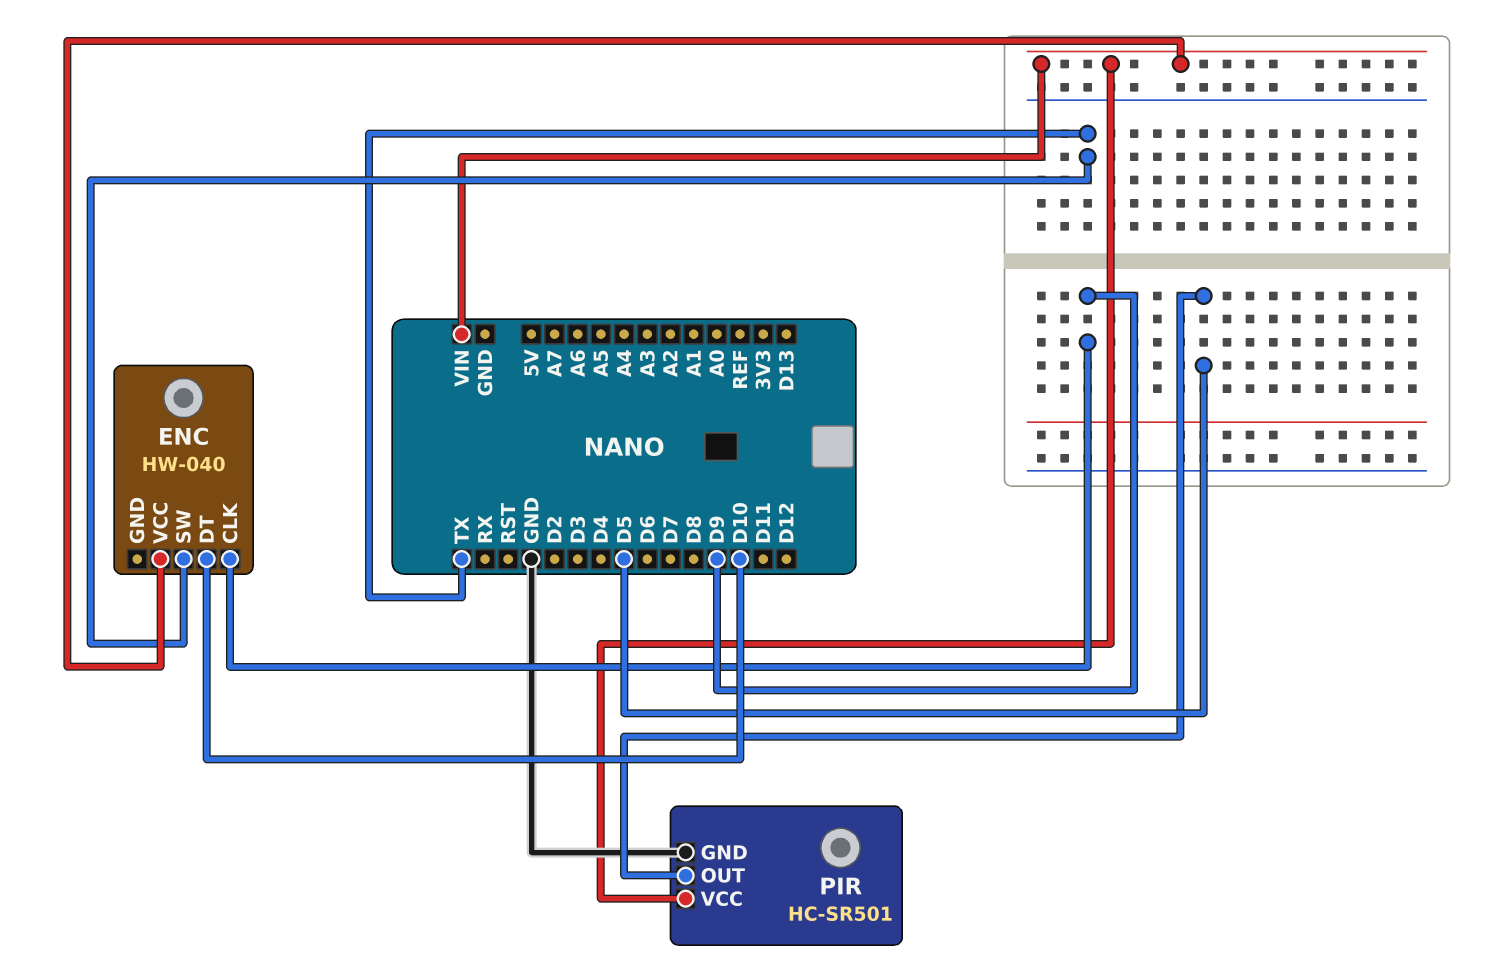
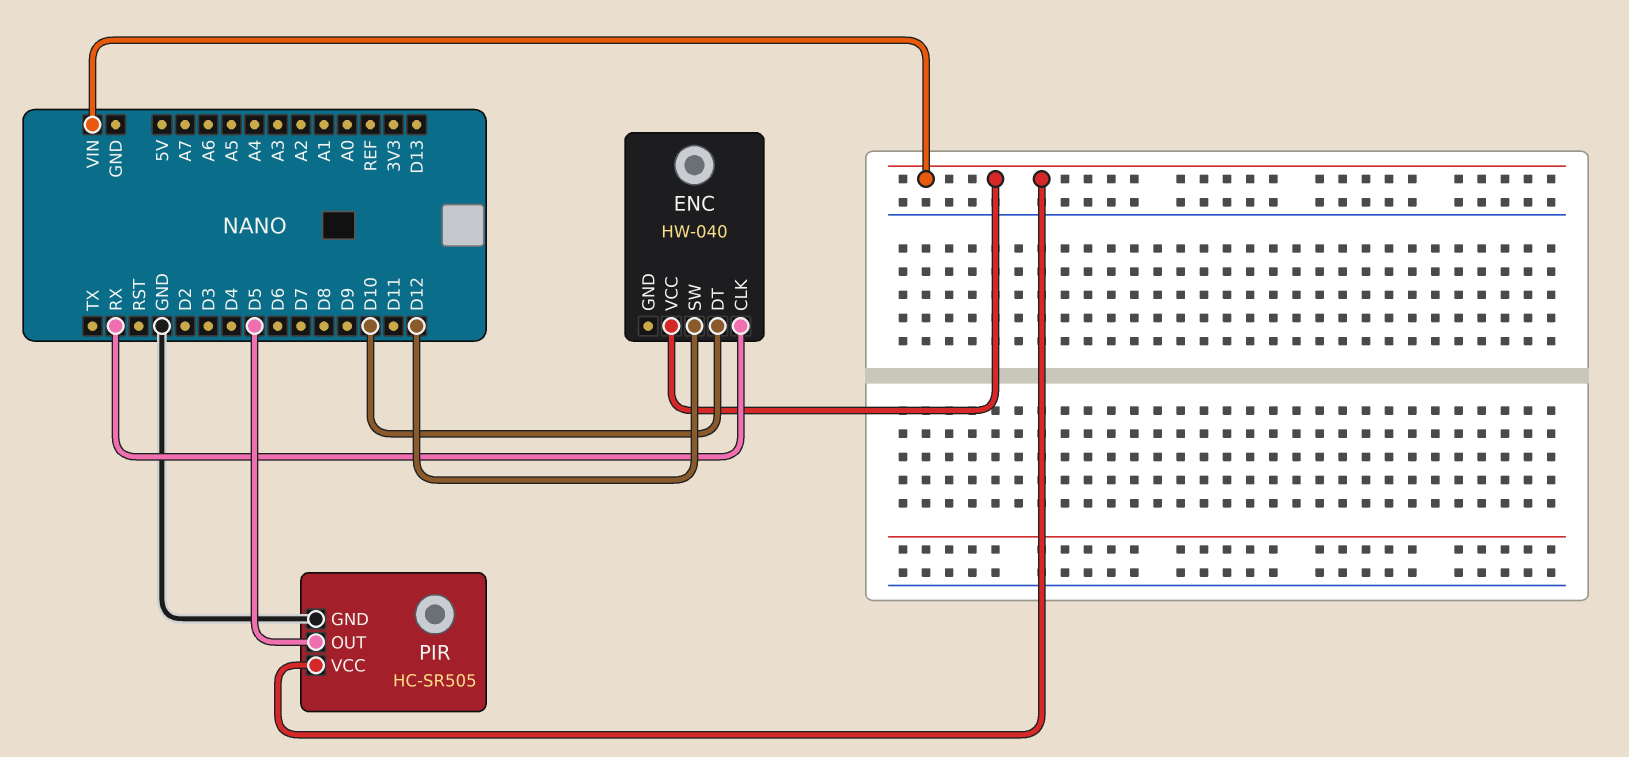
ENC pin CLK: D9 -> RX
ENC pin SW: TX -> D12
PIR: HC-SR501 -> HC-SR505

